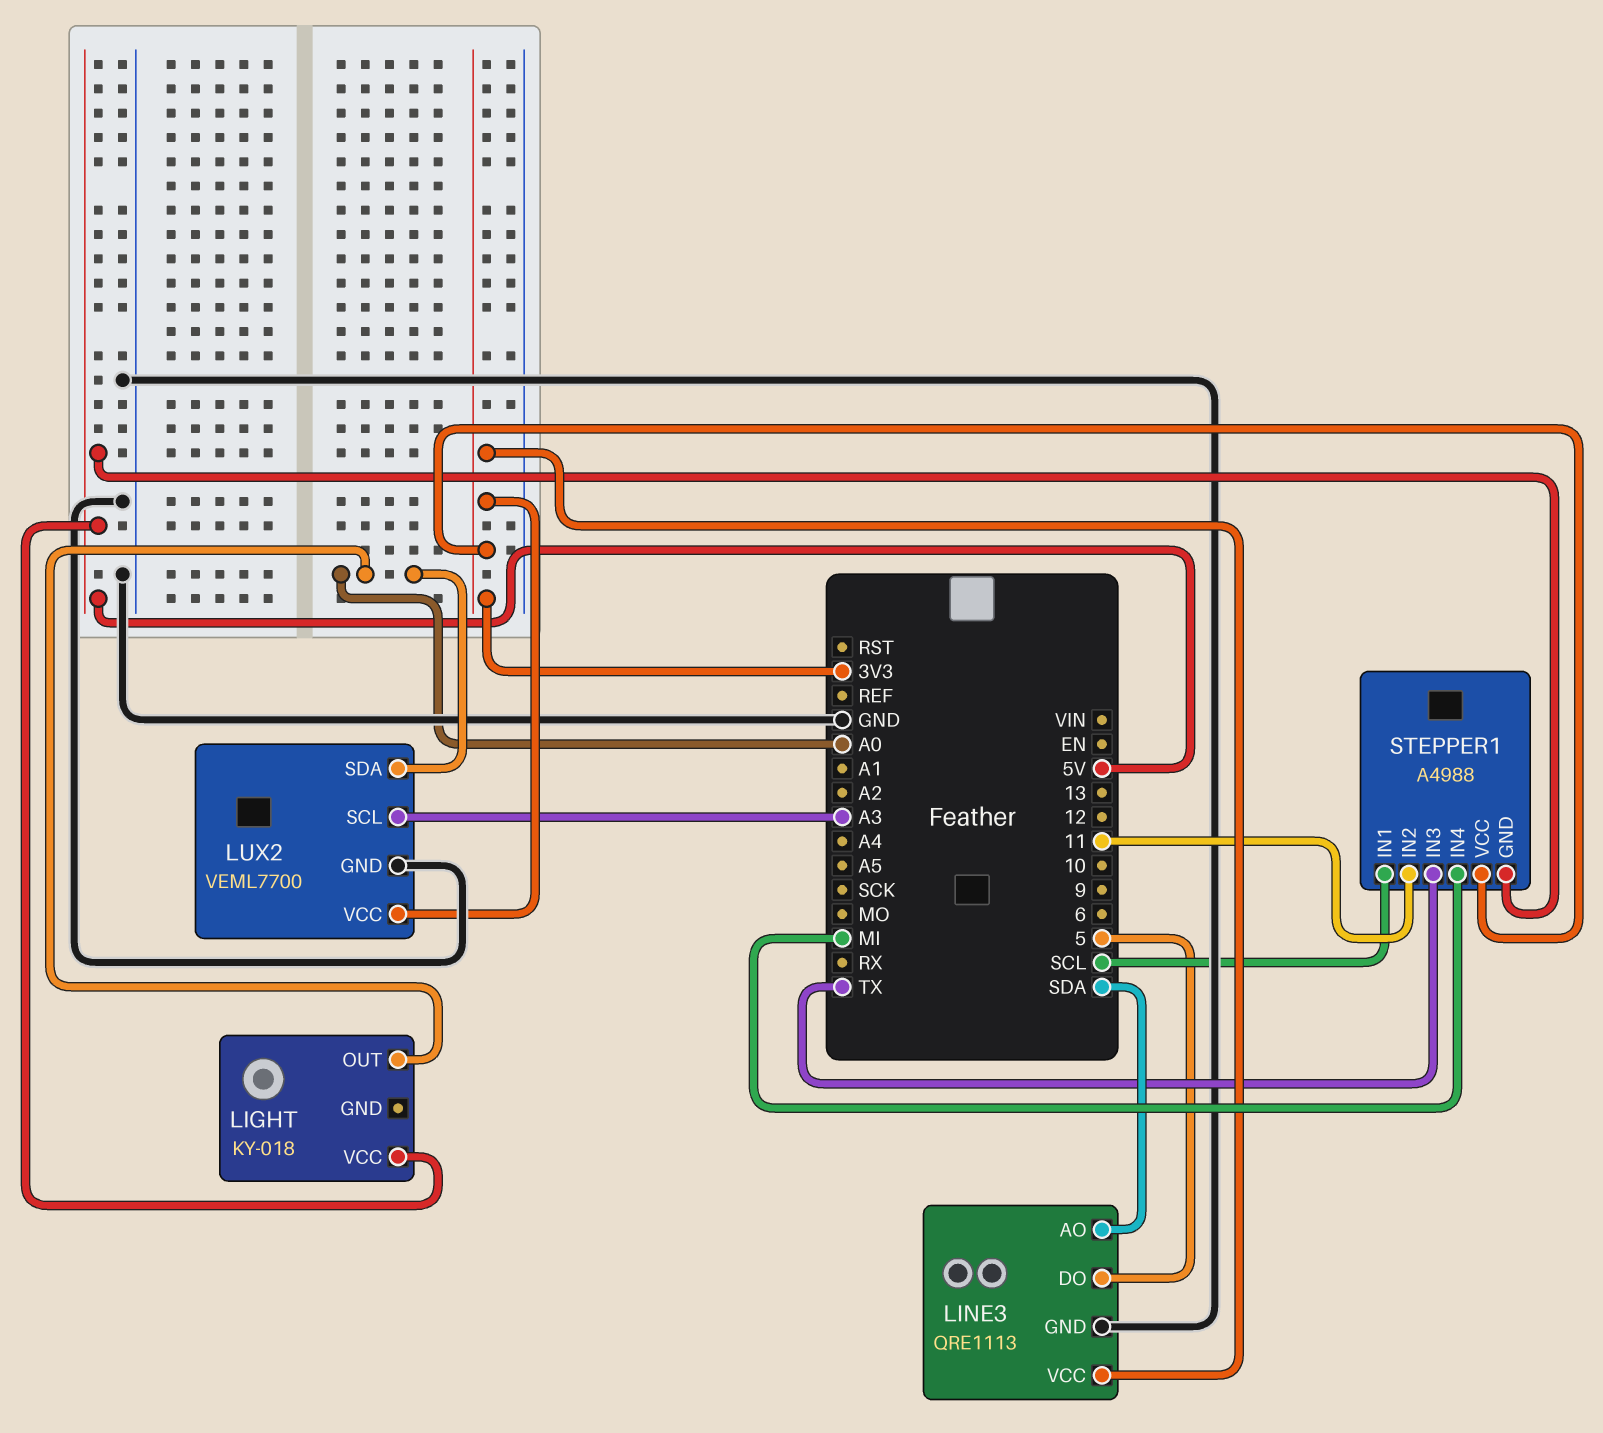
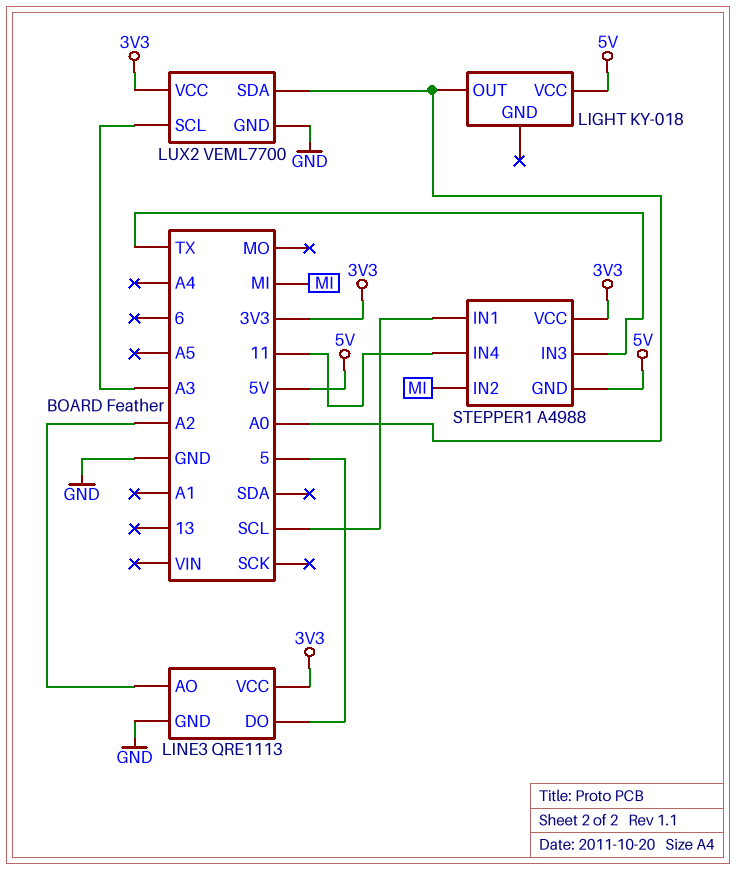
LINE3 pin AO: SDA -> A2
STEPPER1 pin IN2: 11 -> MI
STEPPER1 pin IN4: MI -> 11

